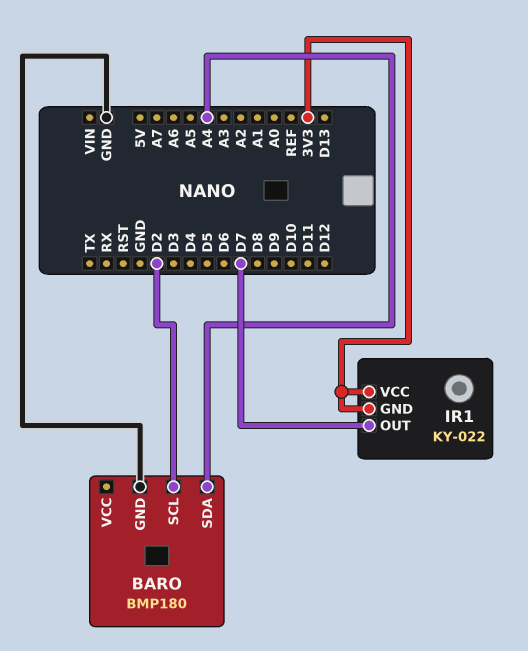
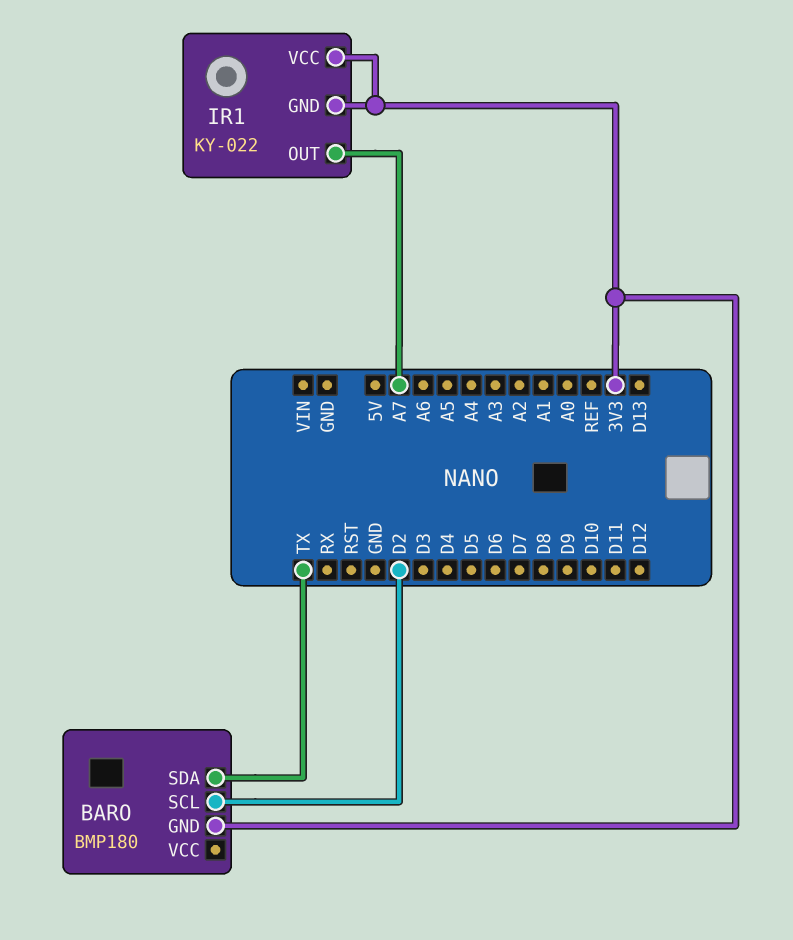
BARO pin GND: GND -> 3V3
BARO pin SDA: A4 -> TX
IR1 pin OUT: D7 -> A7

